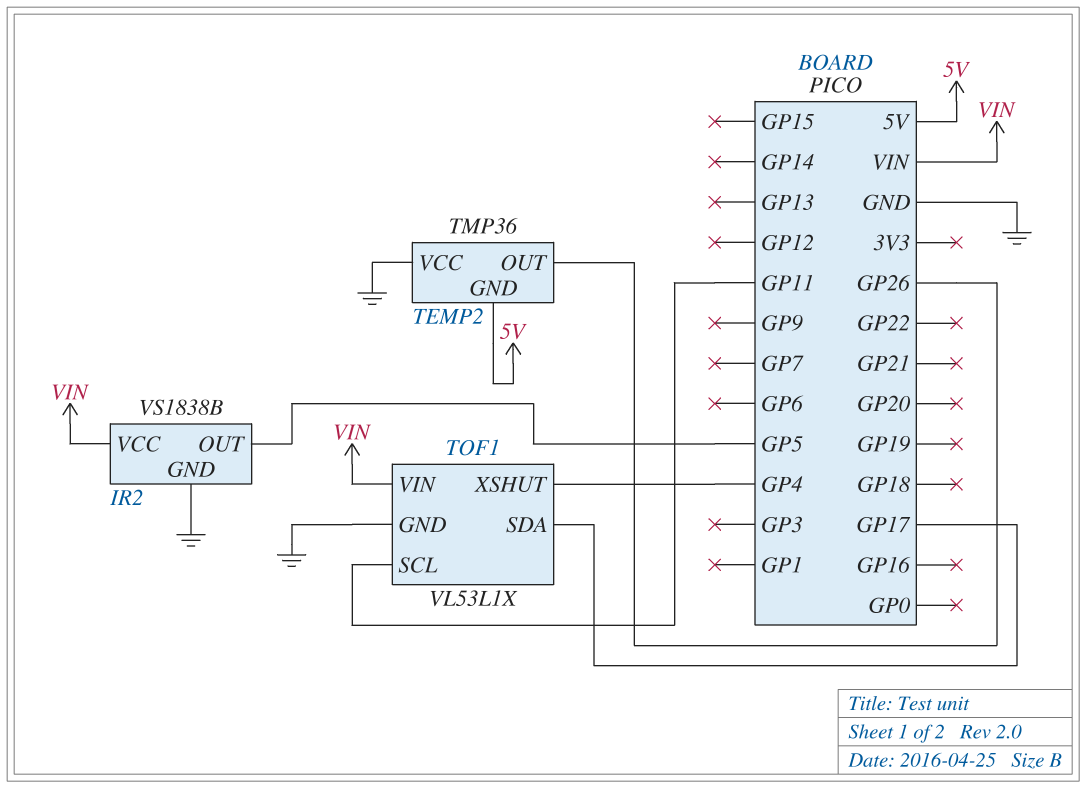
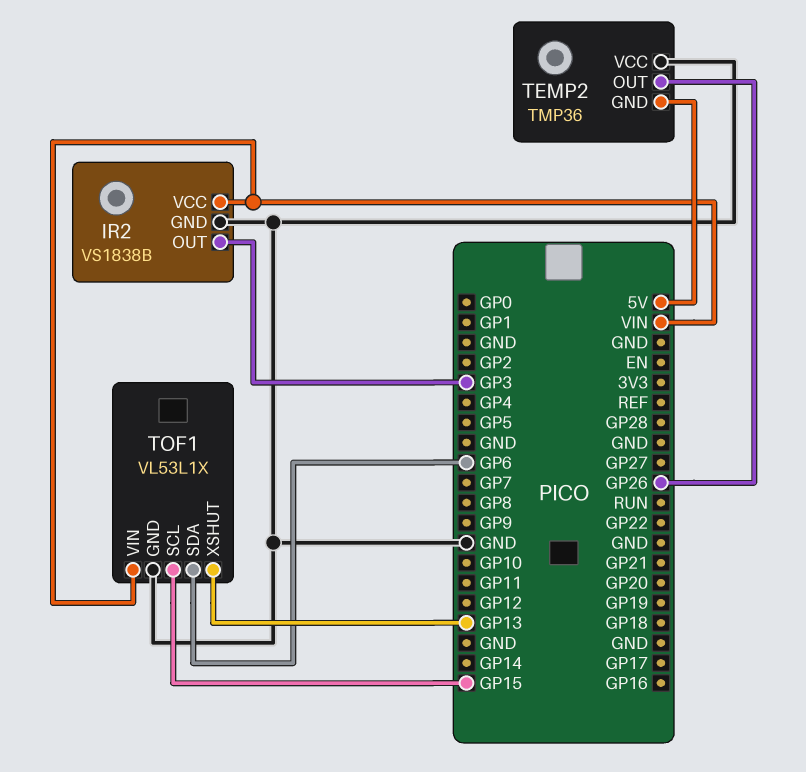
IR2 pin OUT: GP5 -> GP3
TOF1 pin SCL: GP11 -> GP15
TOF1 pin SDA: GP17 -> GP6
TOF1 pin XSHUT: GP4 -> GP13

